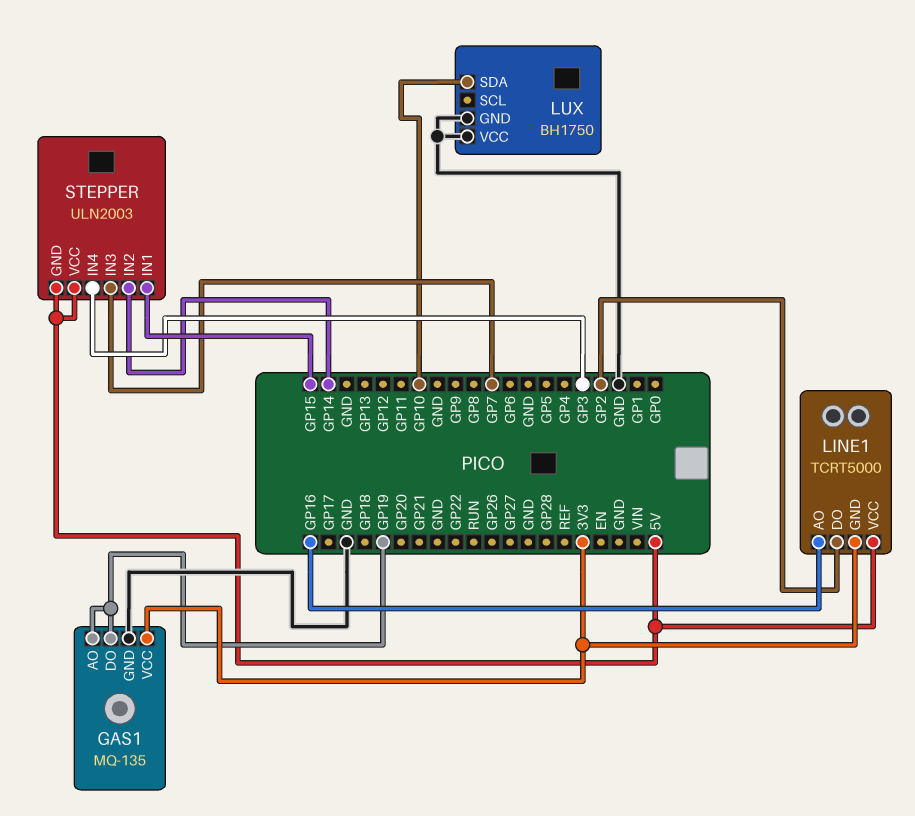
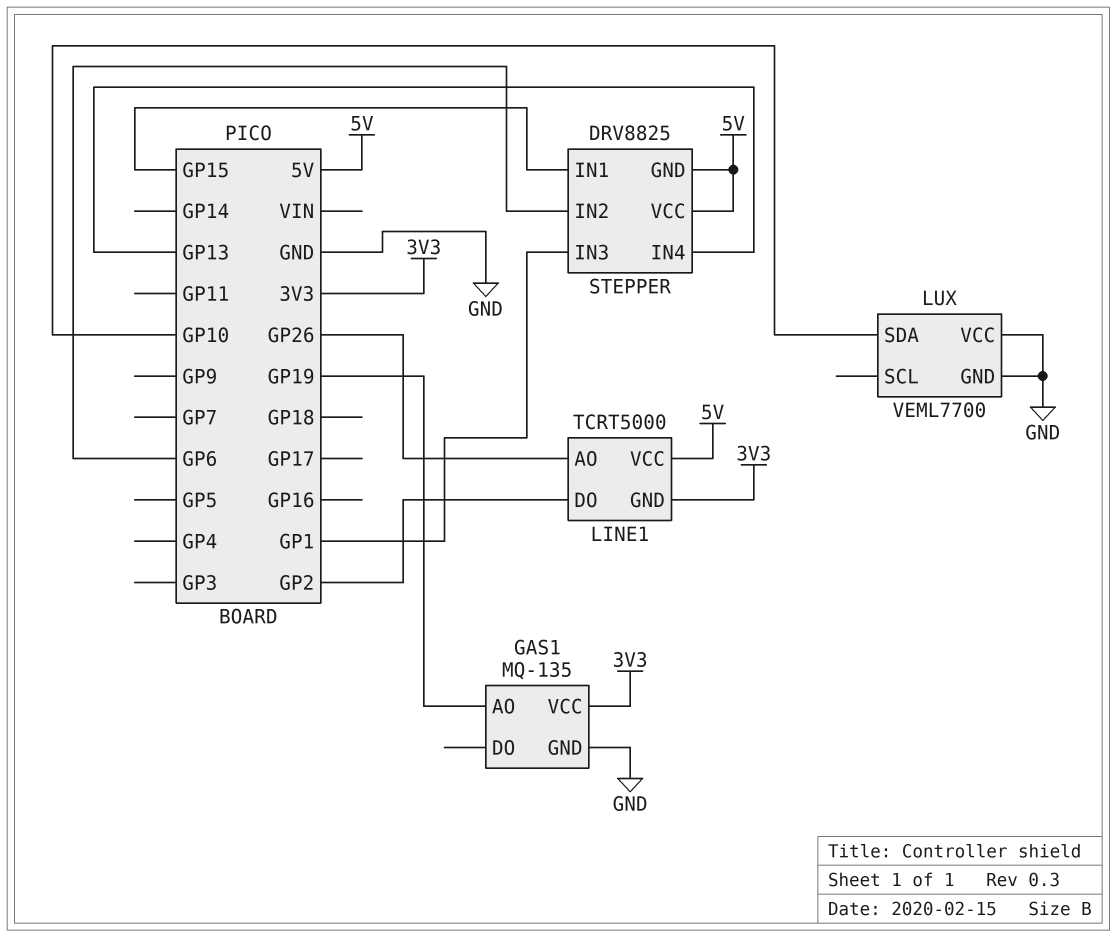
GAS1 pin DO: GP19 -> none
LINE1 pin AO: GP16 -> GP26
LUX: BH1750 -> VEML7700
STEPPER: ULN2003 -> DRV8825
STEPPER pin IN2: GP14 -> GP6
STEPPER pin IN3: GP7 -> GP1
STEPPER pin IN4: GP3 -> GP13

